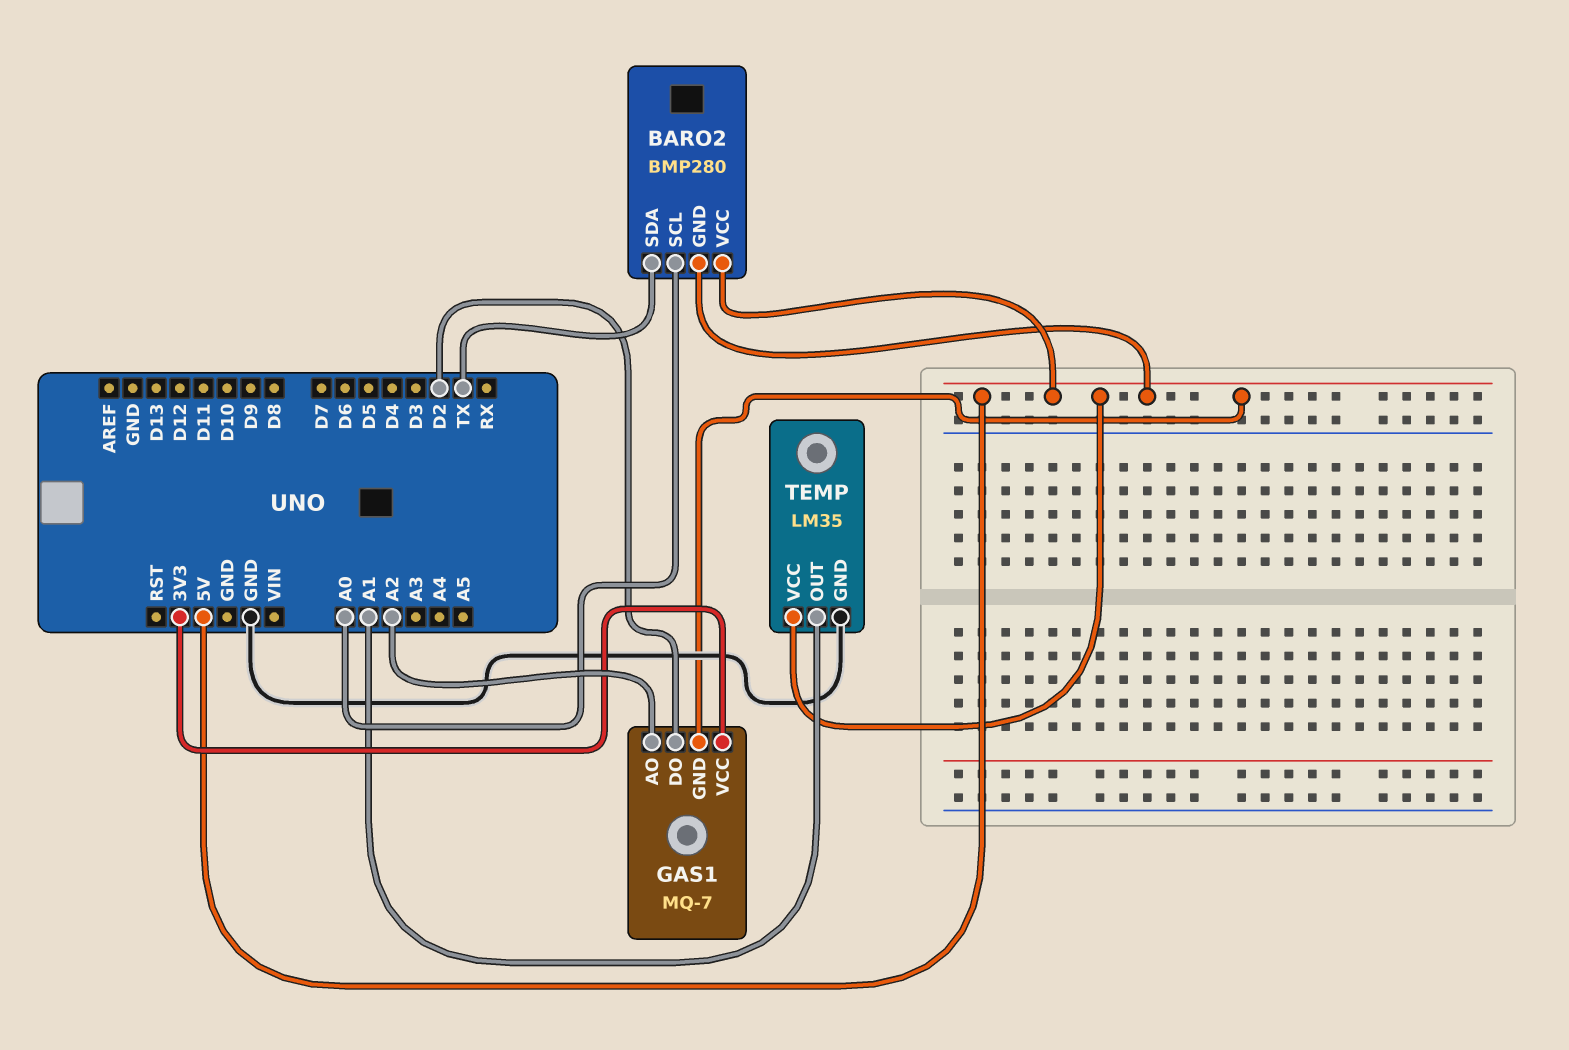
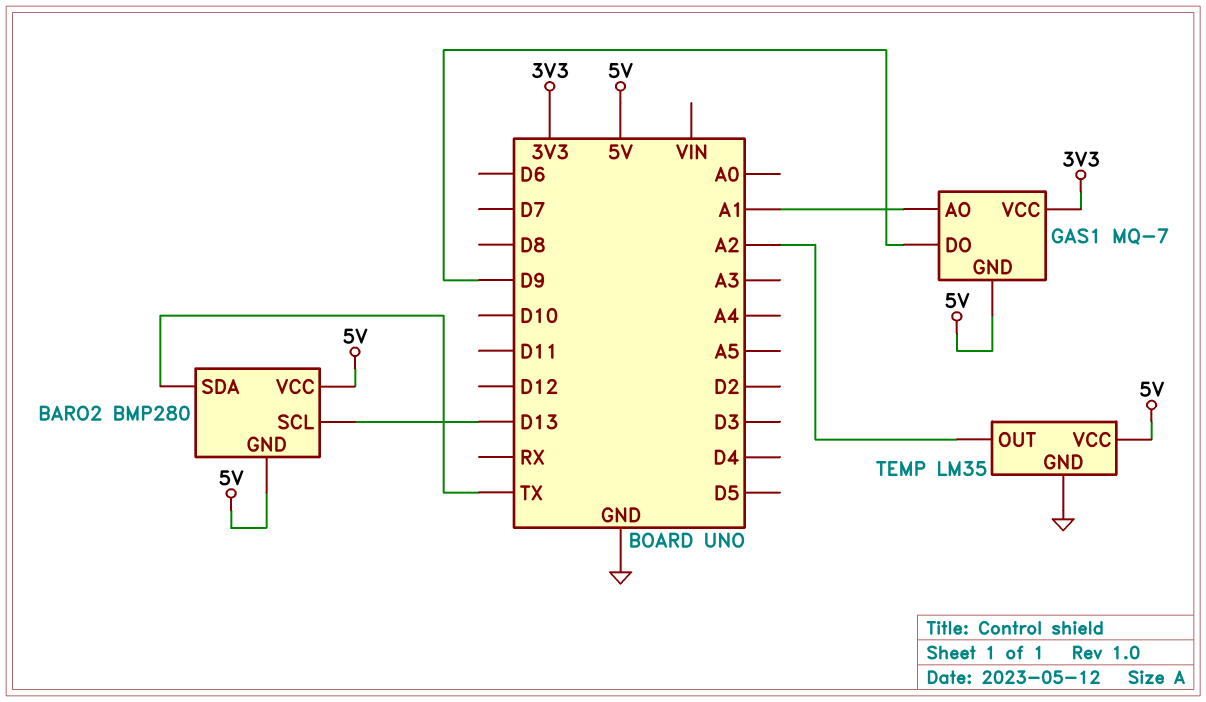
BARO2 pin SCL: A0 -> D13
GAS1 pin AO: A2 -> A1
GAS1 pin DO: D2 -> D9
TEMP pin OUT: A1 -> A2

